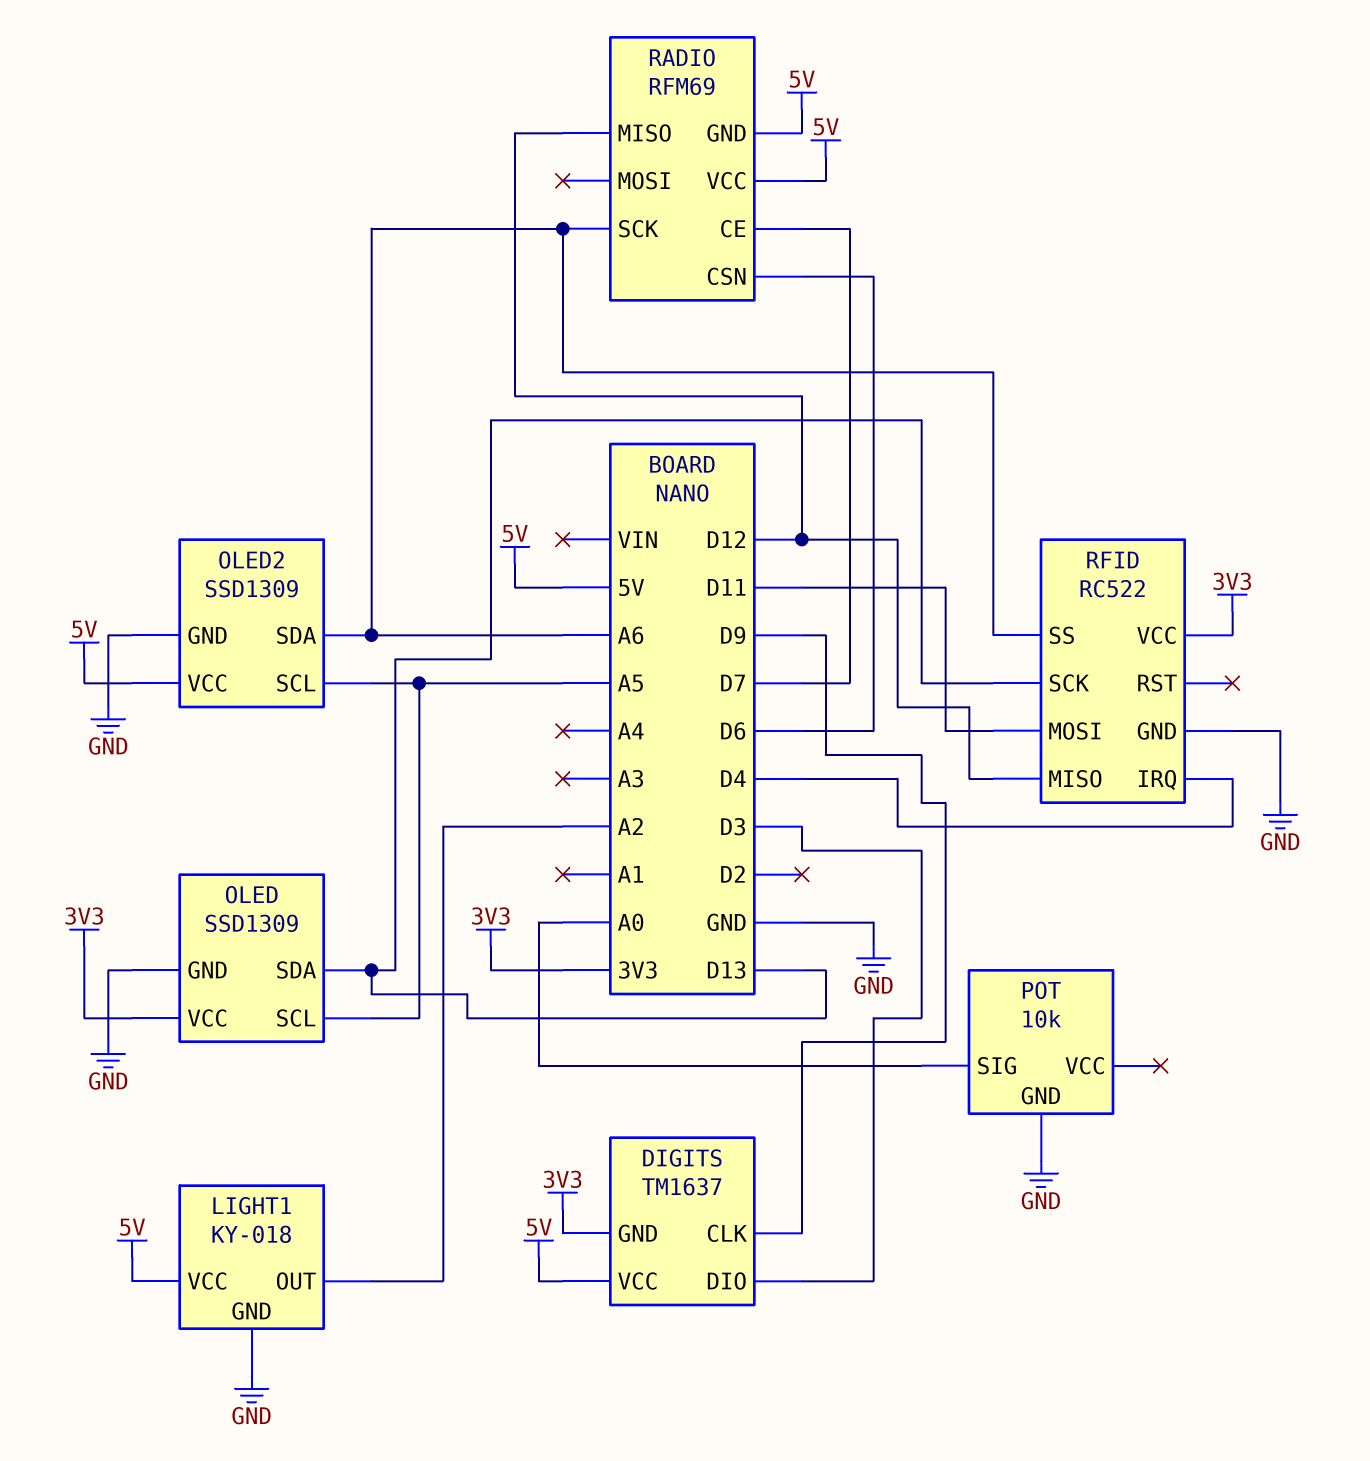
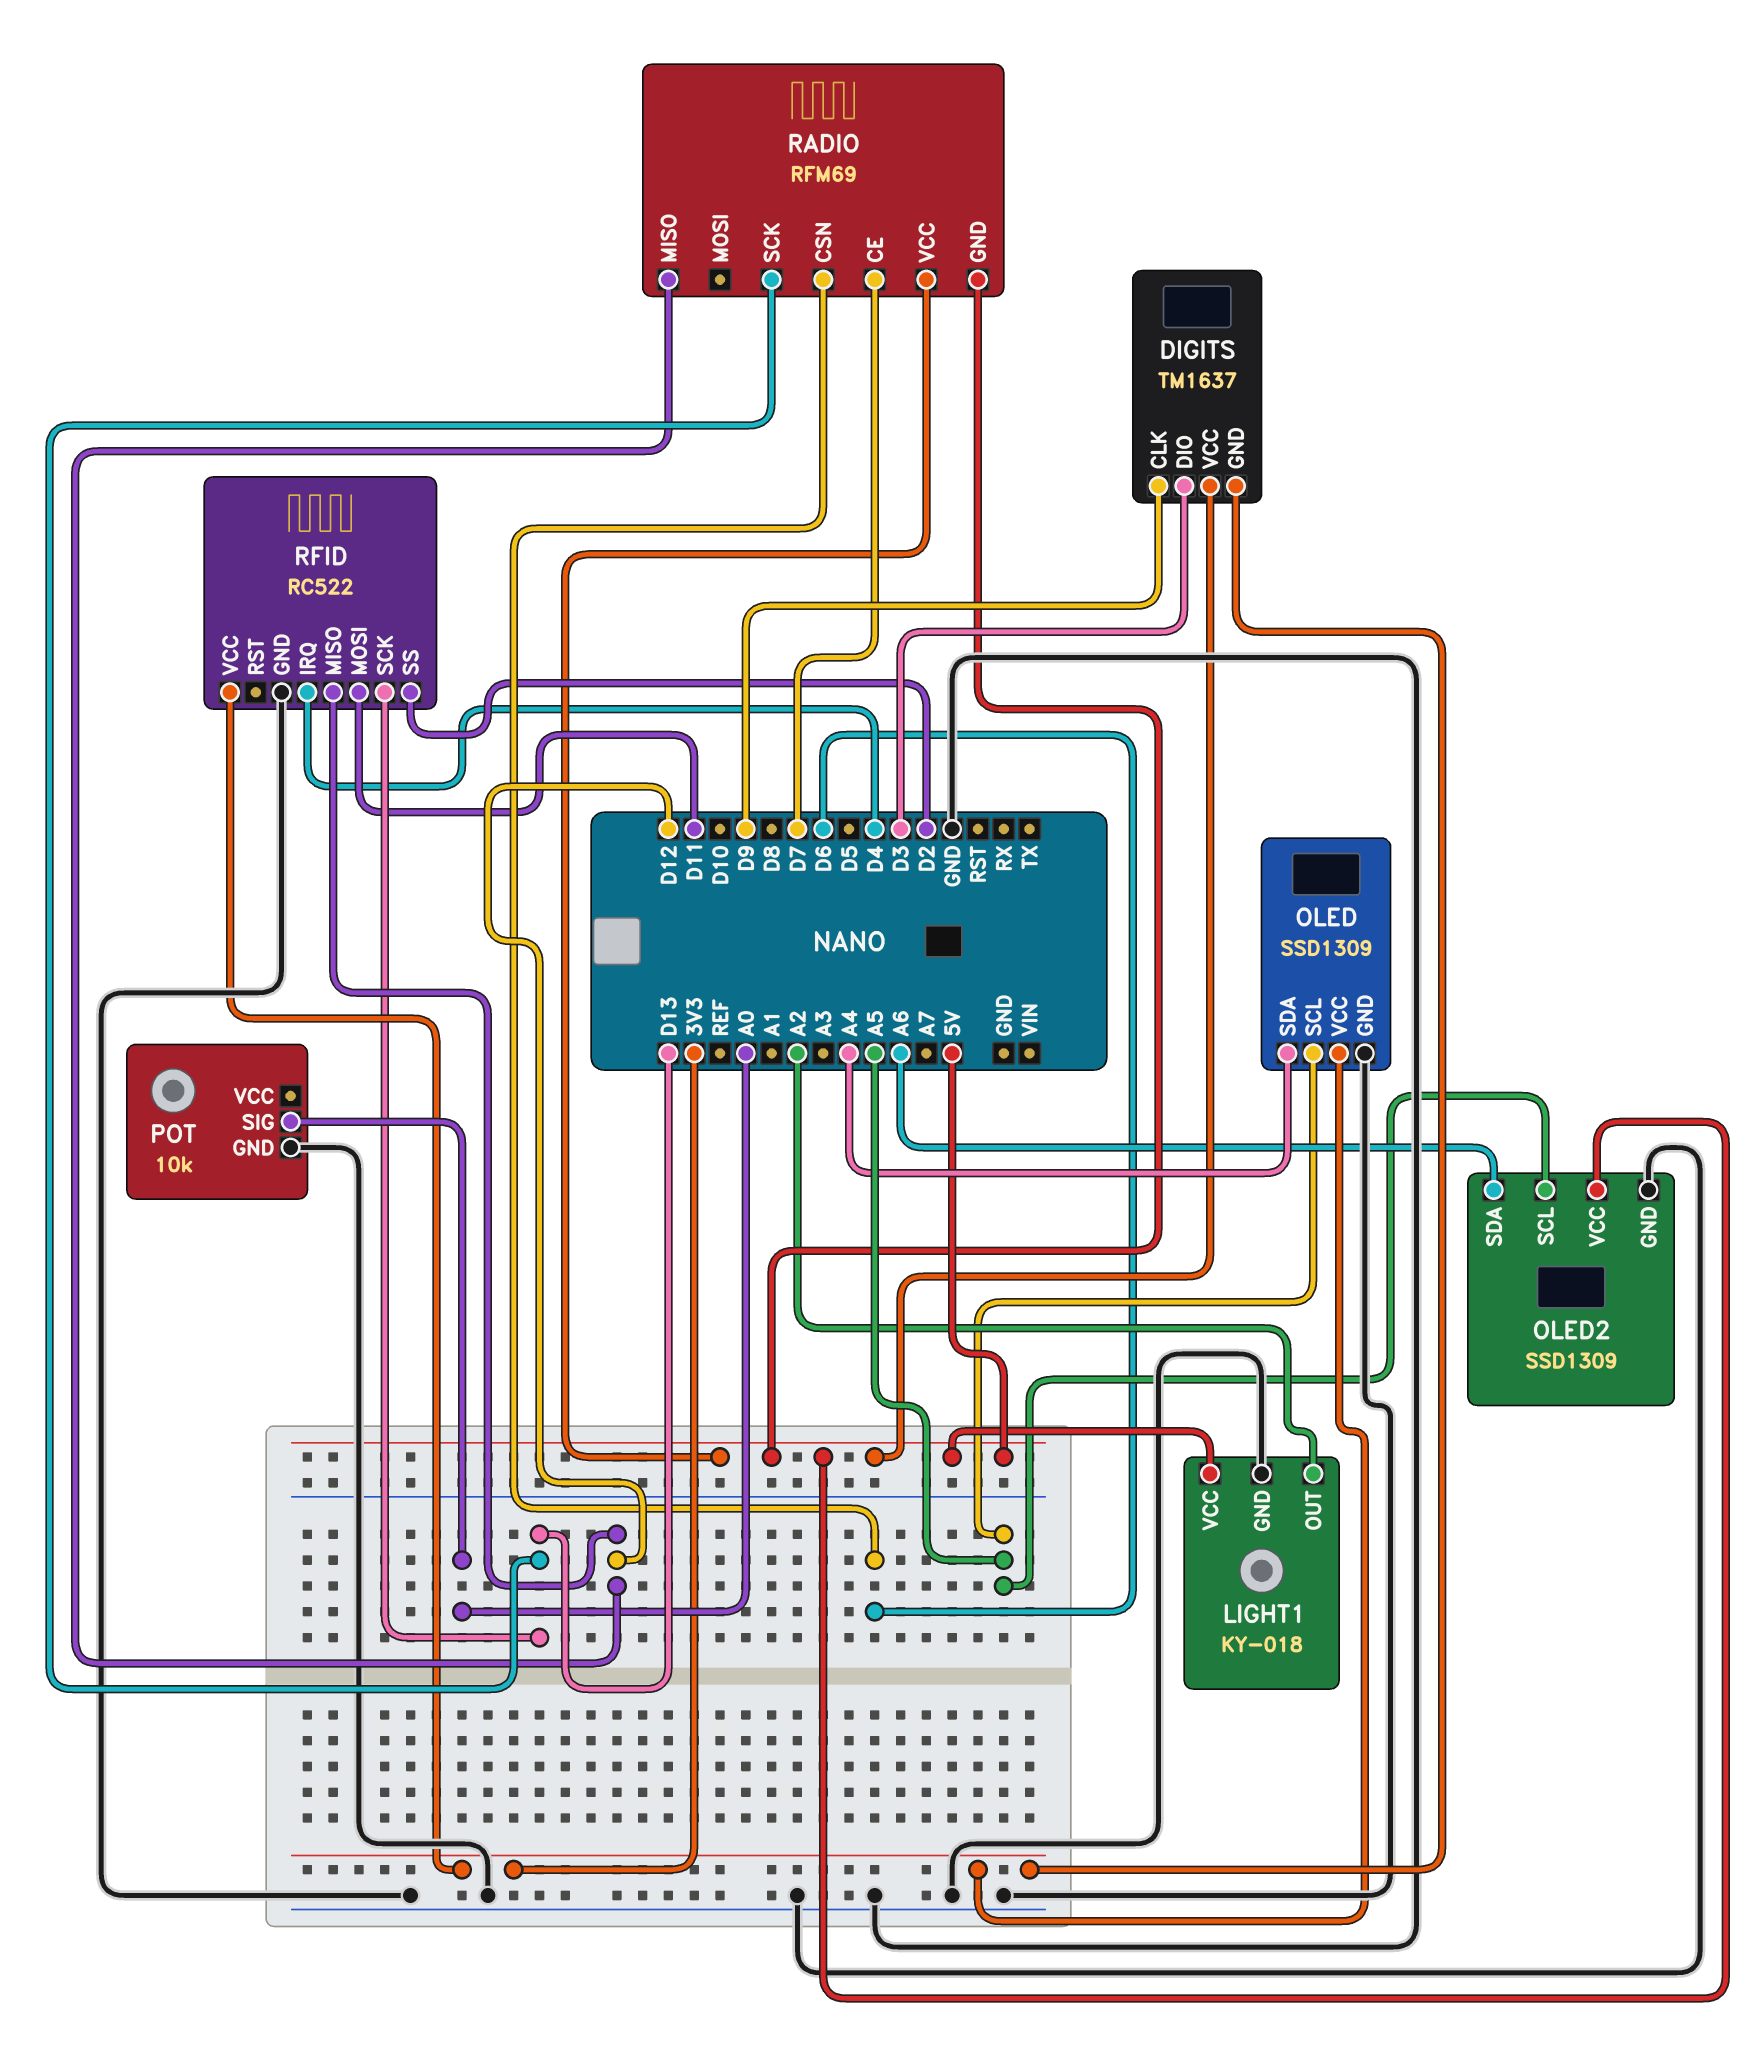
OLED pin SDA: D13 -> A4
RADIO pin SCK: A6 -> D13
RFID pin SS: A6 -> D2

